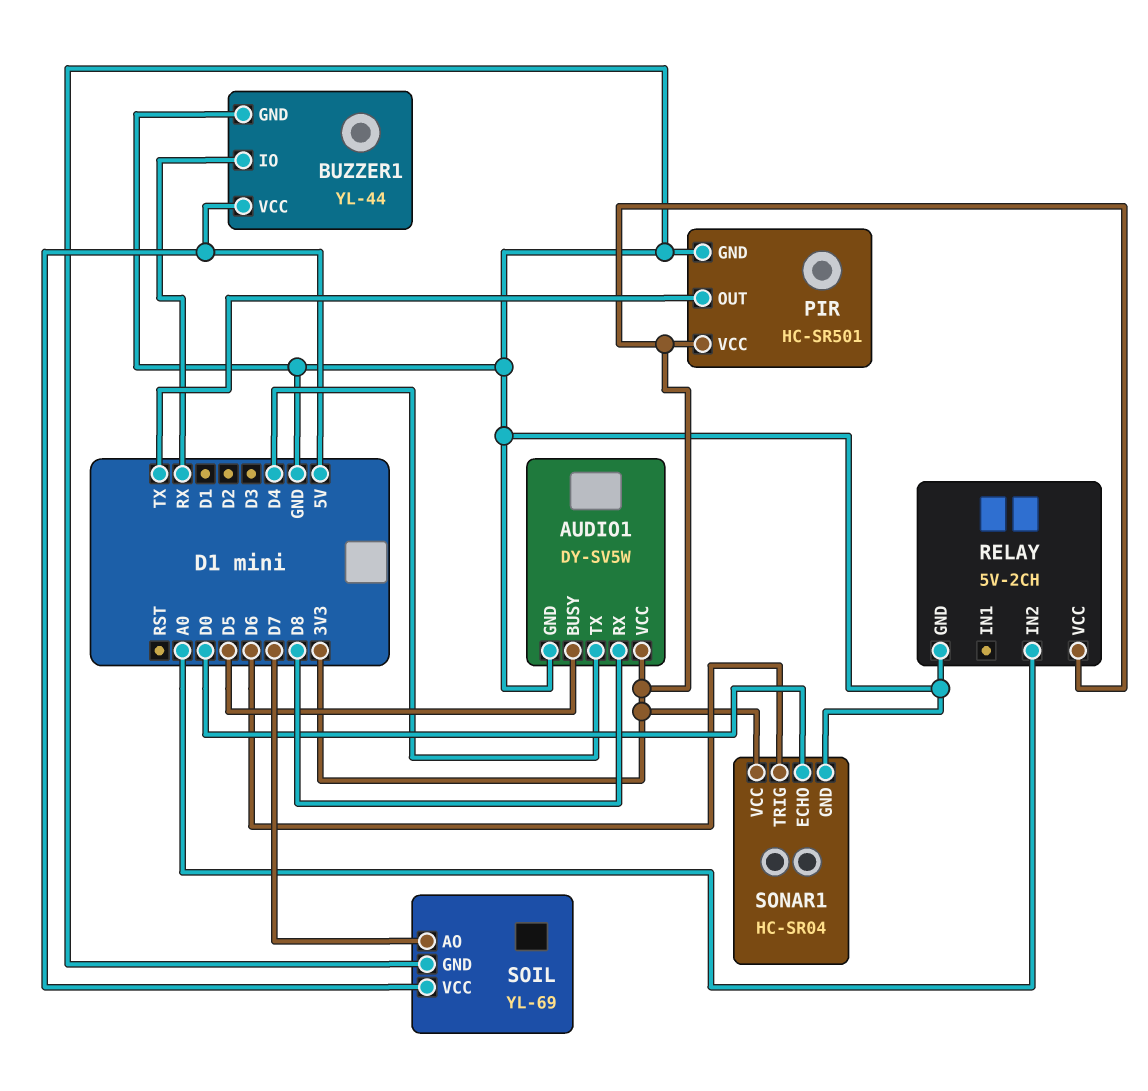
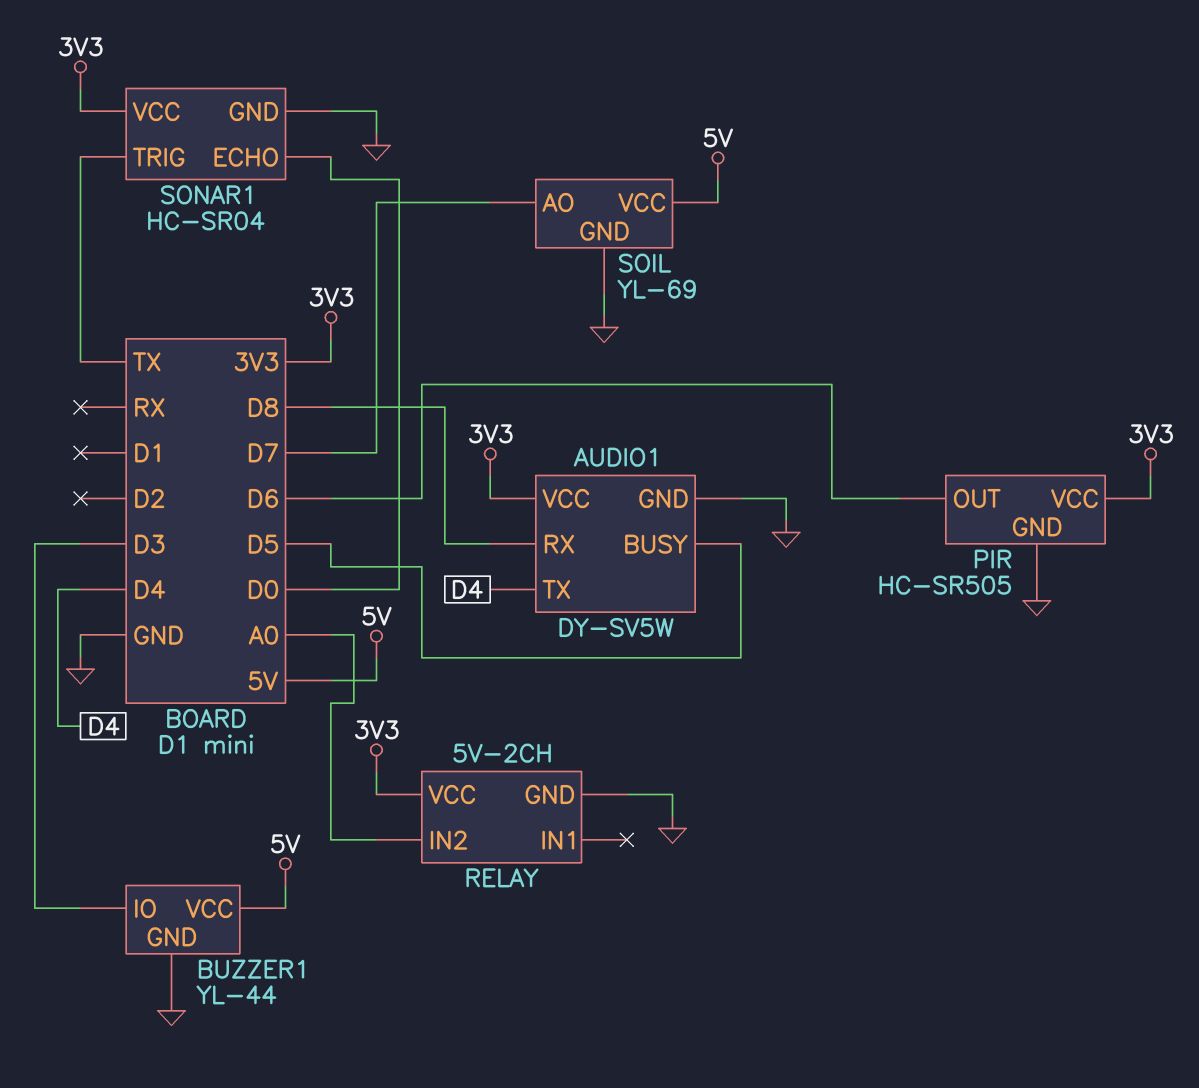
BUZZER1 pin IO: RX -> D3
PIR: HC-SR501 -> HC-SR505
PIR pin OUT: TX -> D6
SONAR1 pin TRIG: D6 -> TX

